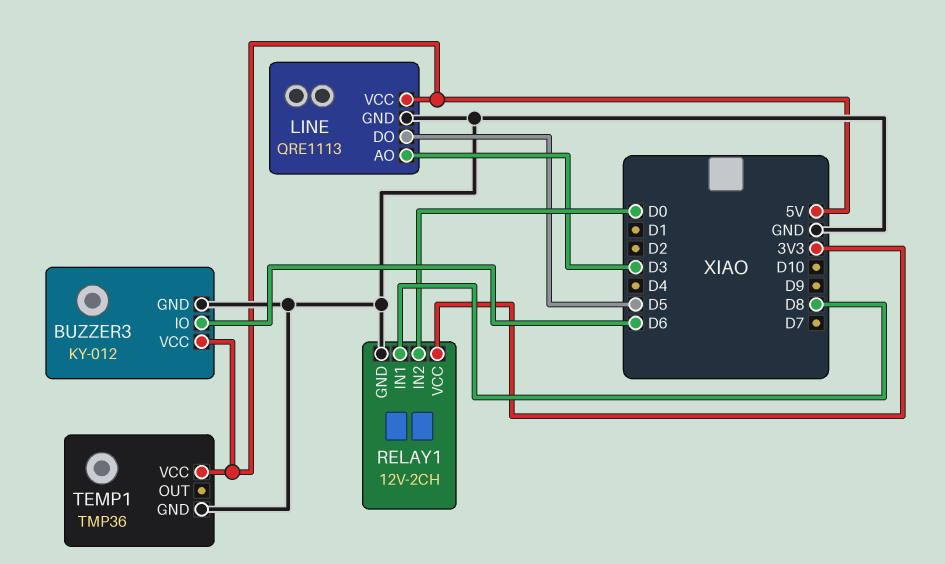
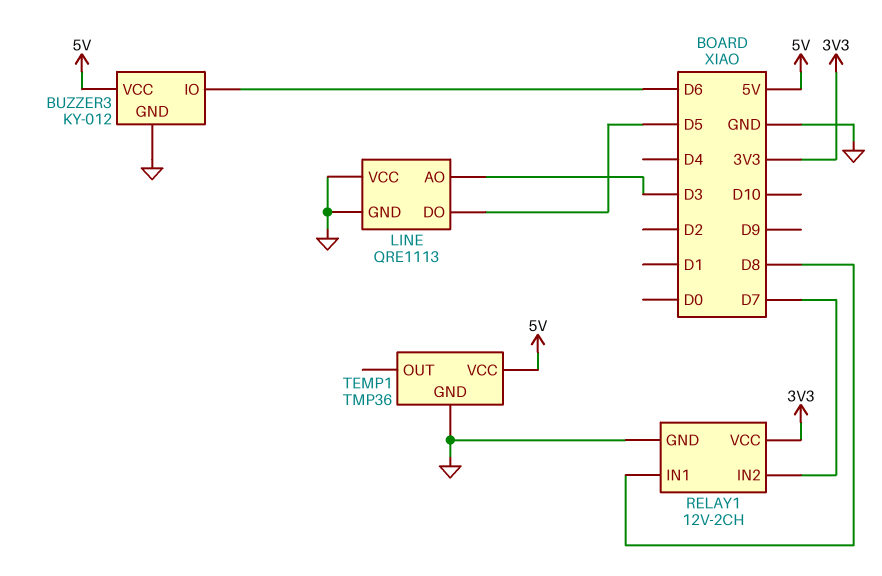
LINE pin VCC: 5V -> GND
RELAY1 pin IN2: D0 -> D7

